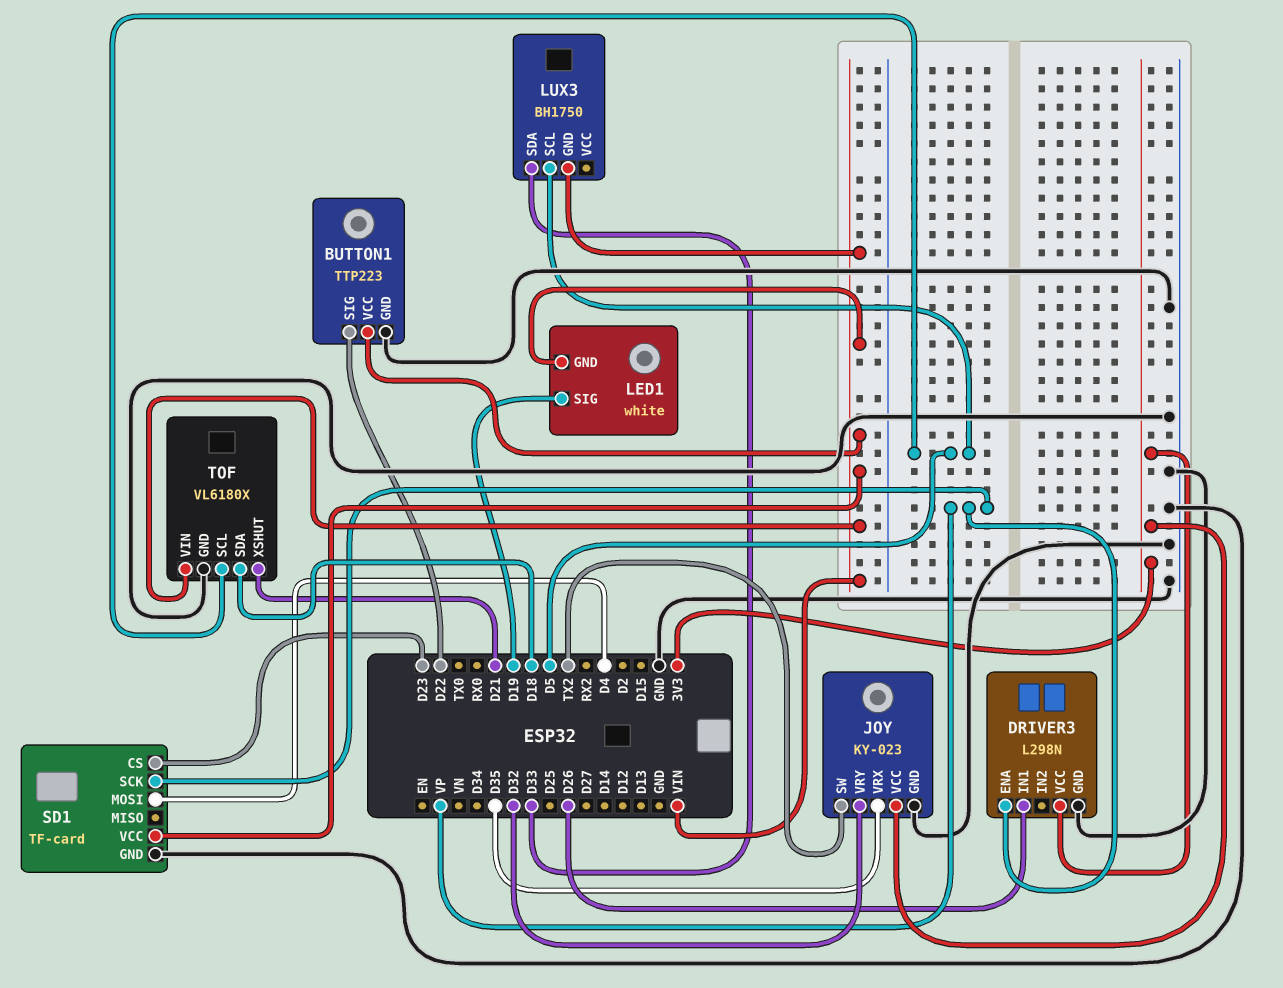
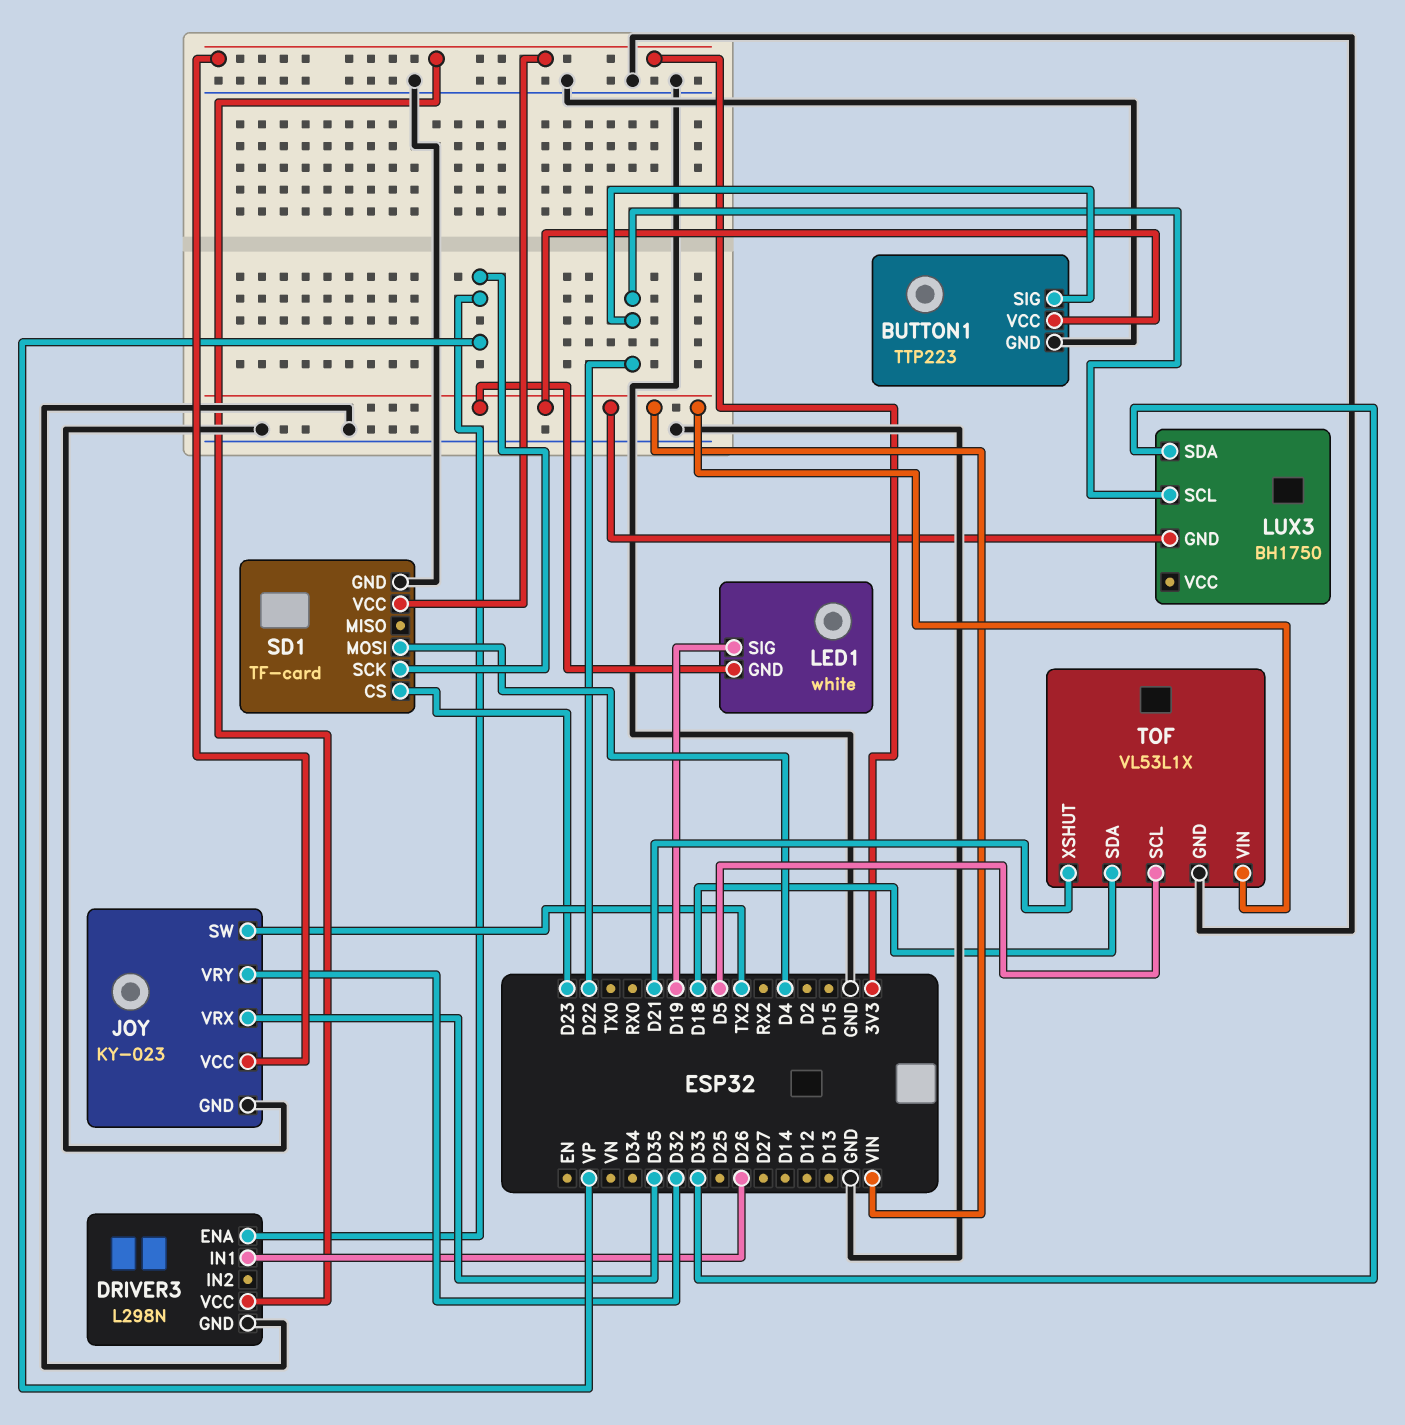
LUX3 pin SCL: D5 -> D22
SD1 pin VCC: VIN -> 3V3
TOF: VL6180X -> VL53L1X

